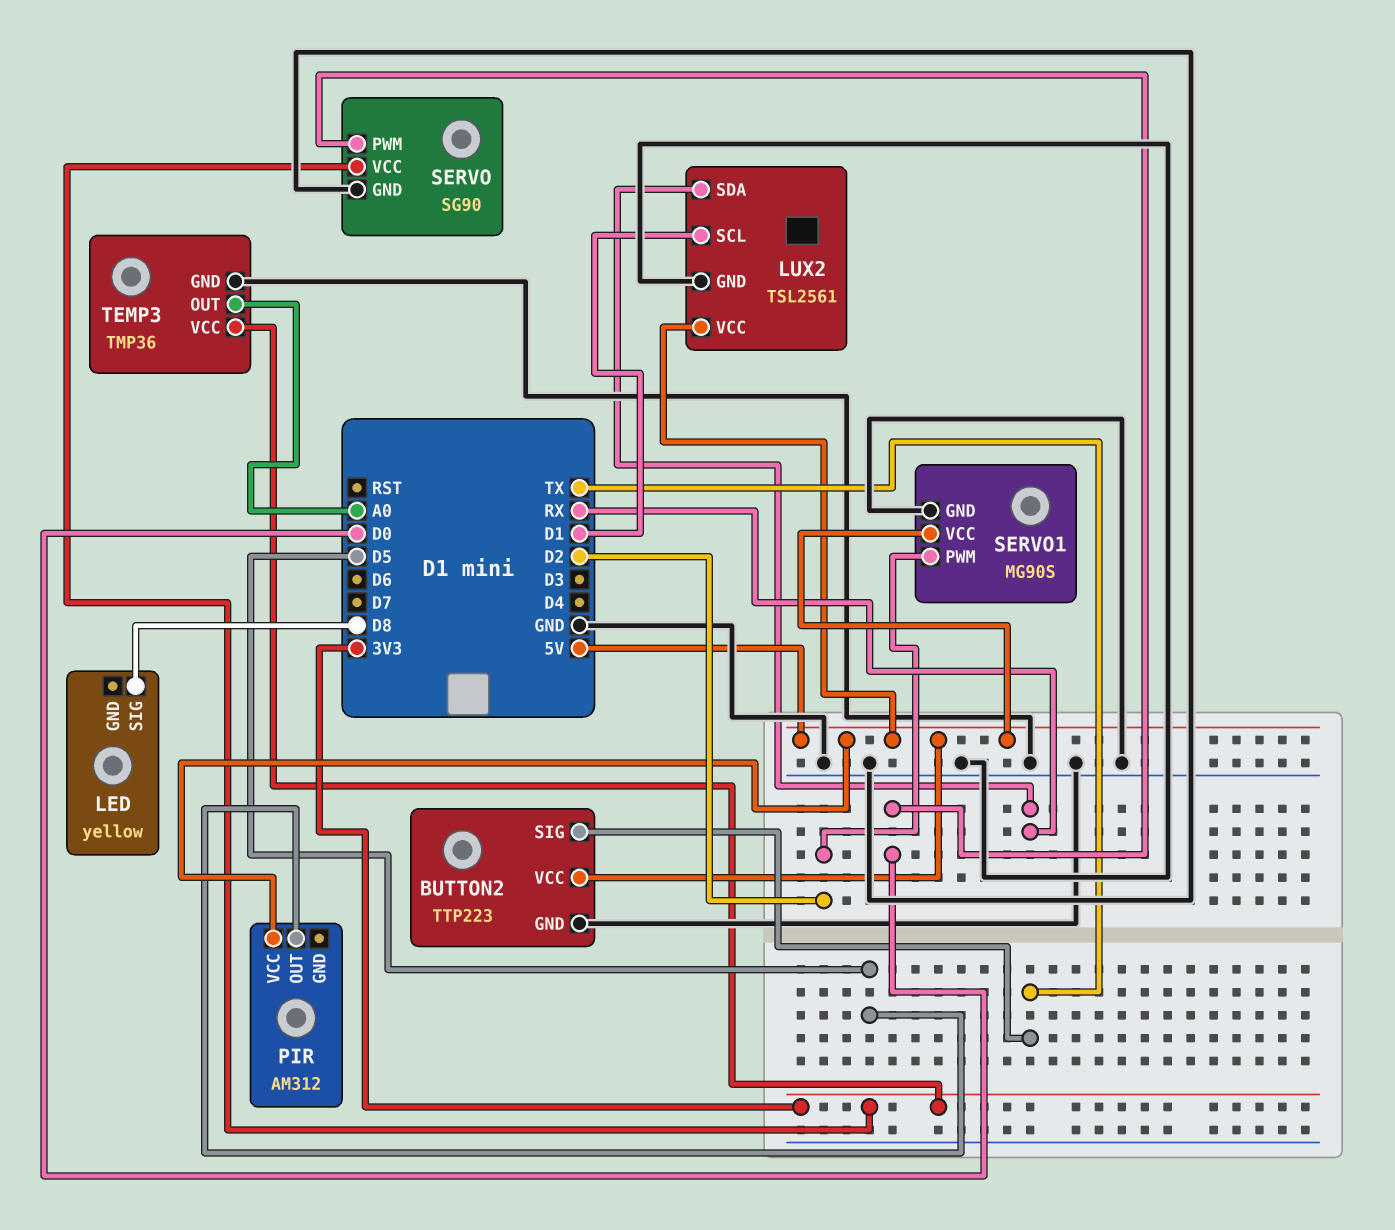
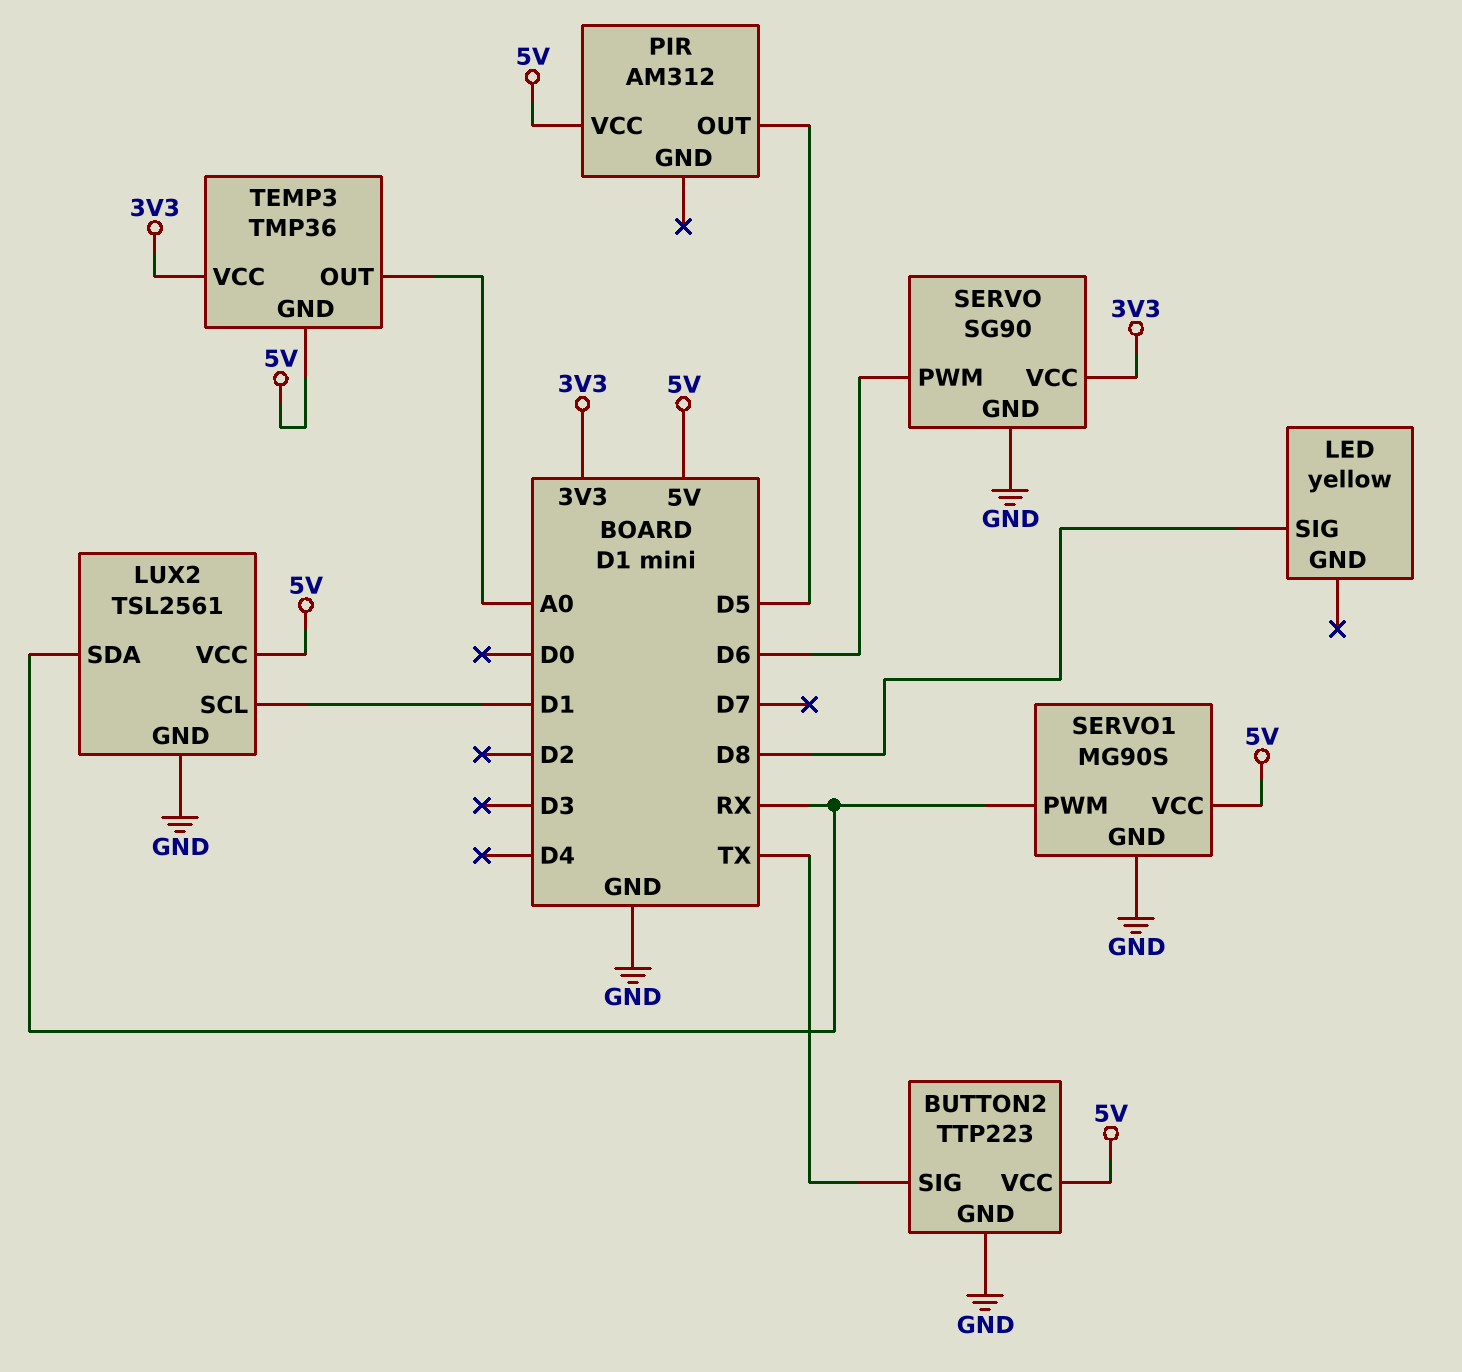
SERVO pin PWM: D0 -> D6
SERVO1 pin PWM: D2 -> RX
TEMP3 pin GND: GND -> 5V

